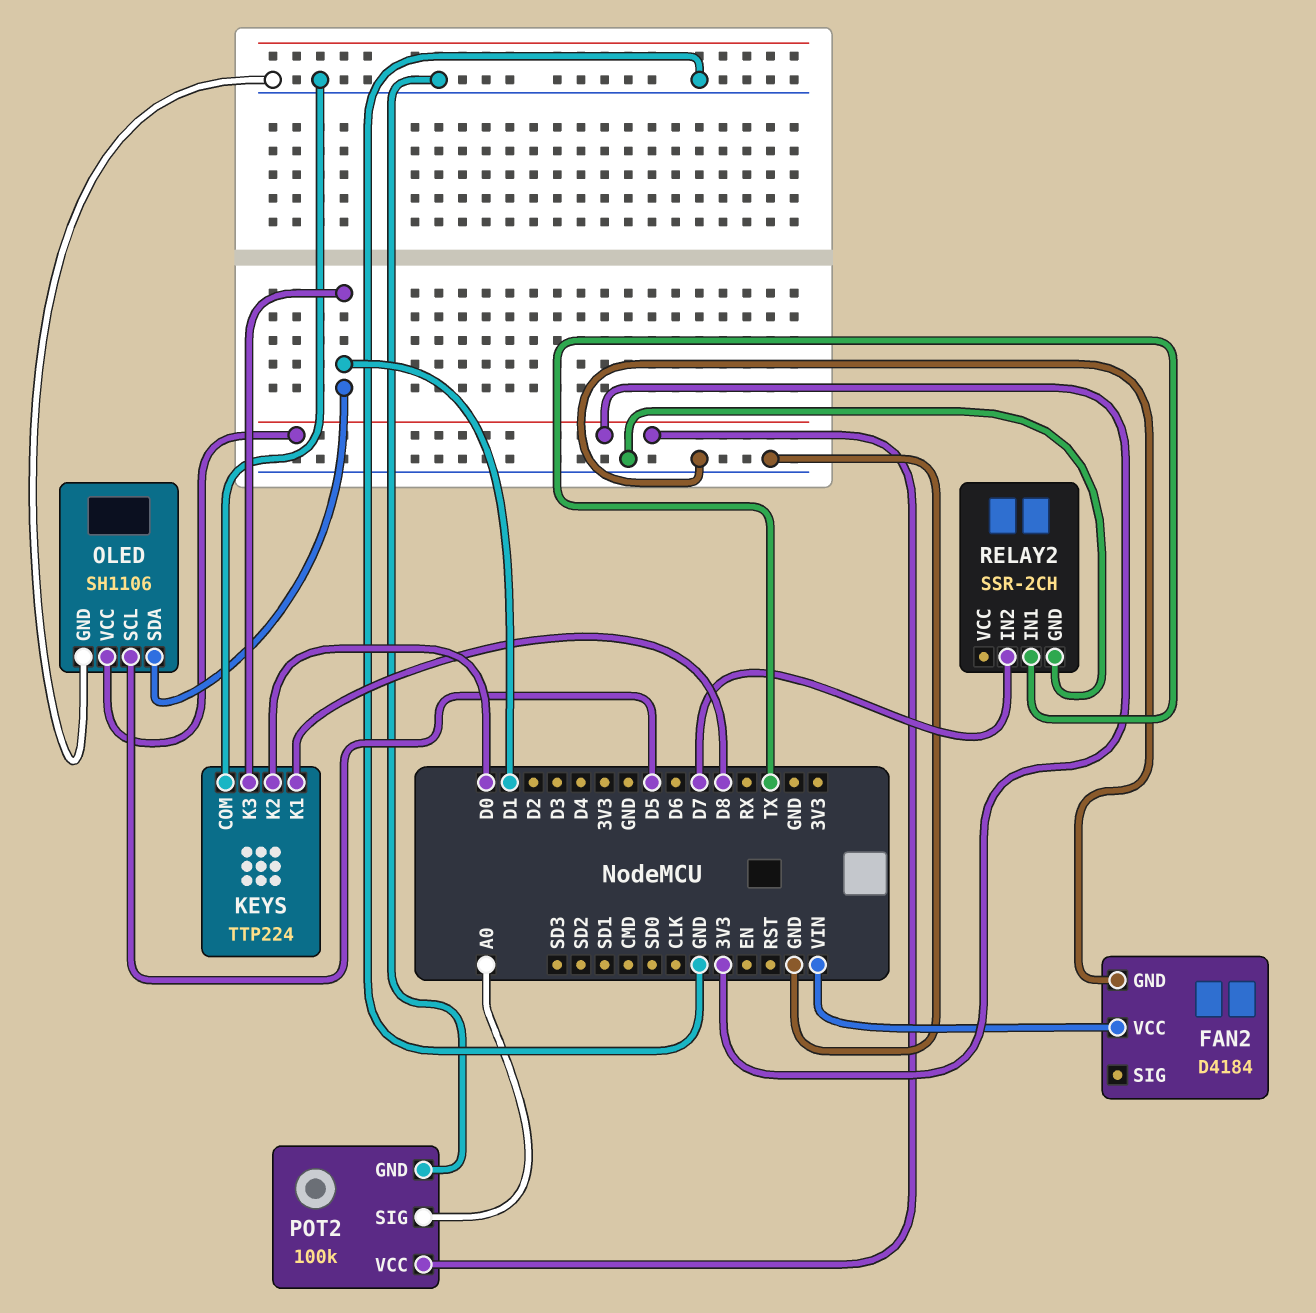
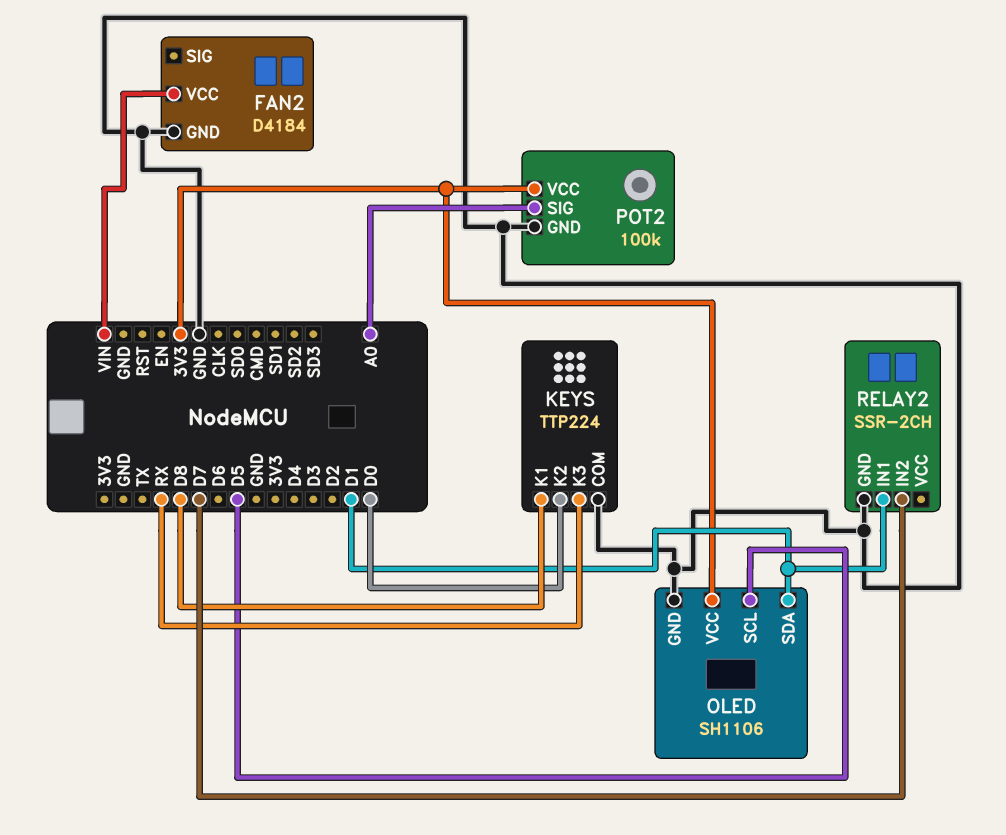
KEYS pin K3: D1 -> RX
RELAY2 pin IN1: TX -> D1

